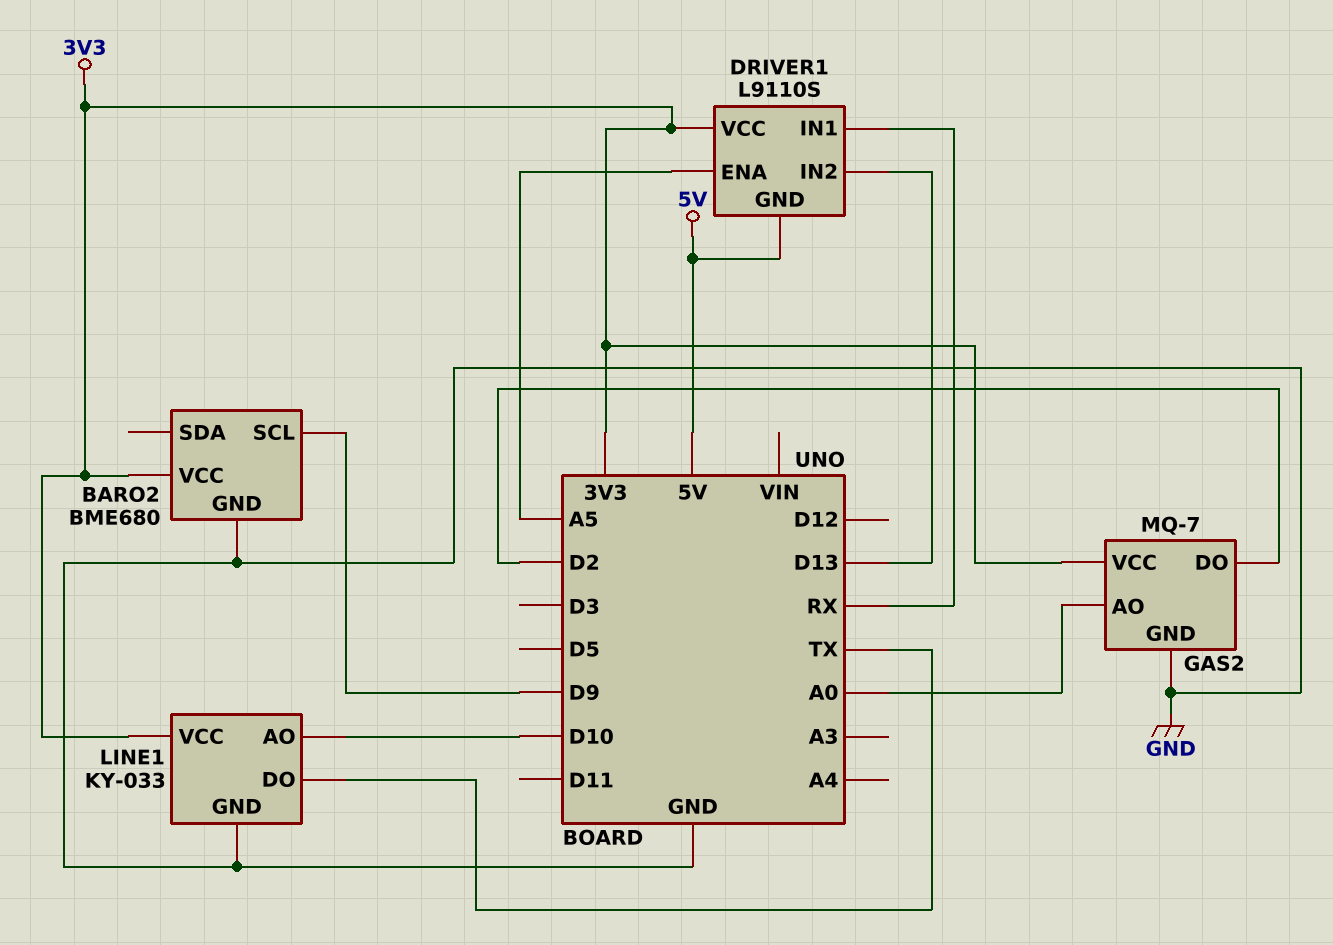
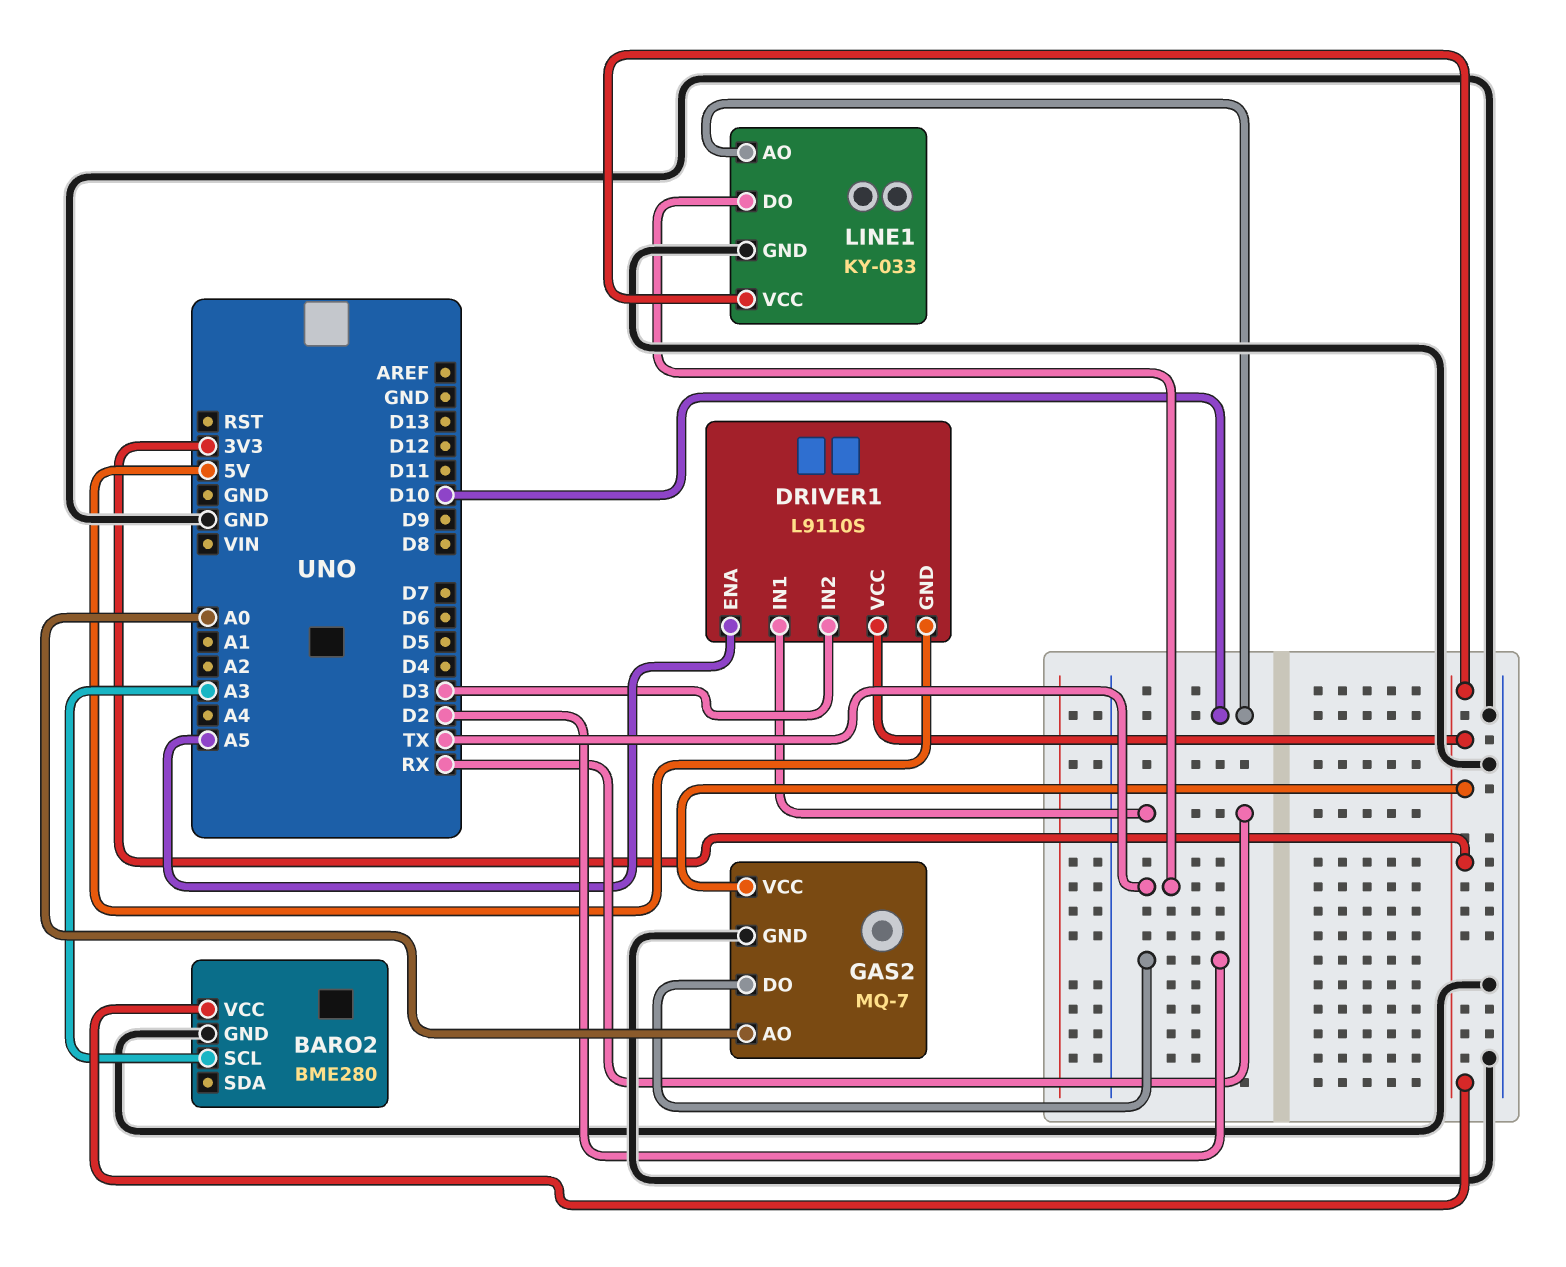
BARO2: BME680 -> BME280
BARO2 pin SCL: D9 -> A3
DRIVER1 pin IN2: D13 -> D3

